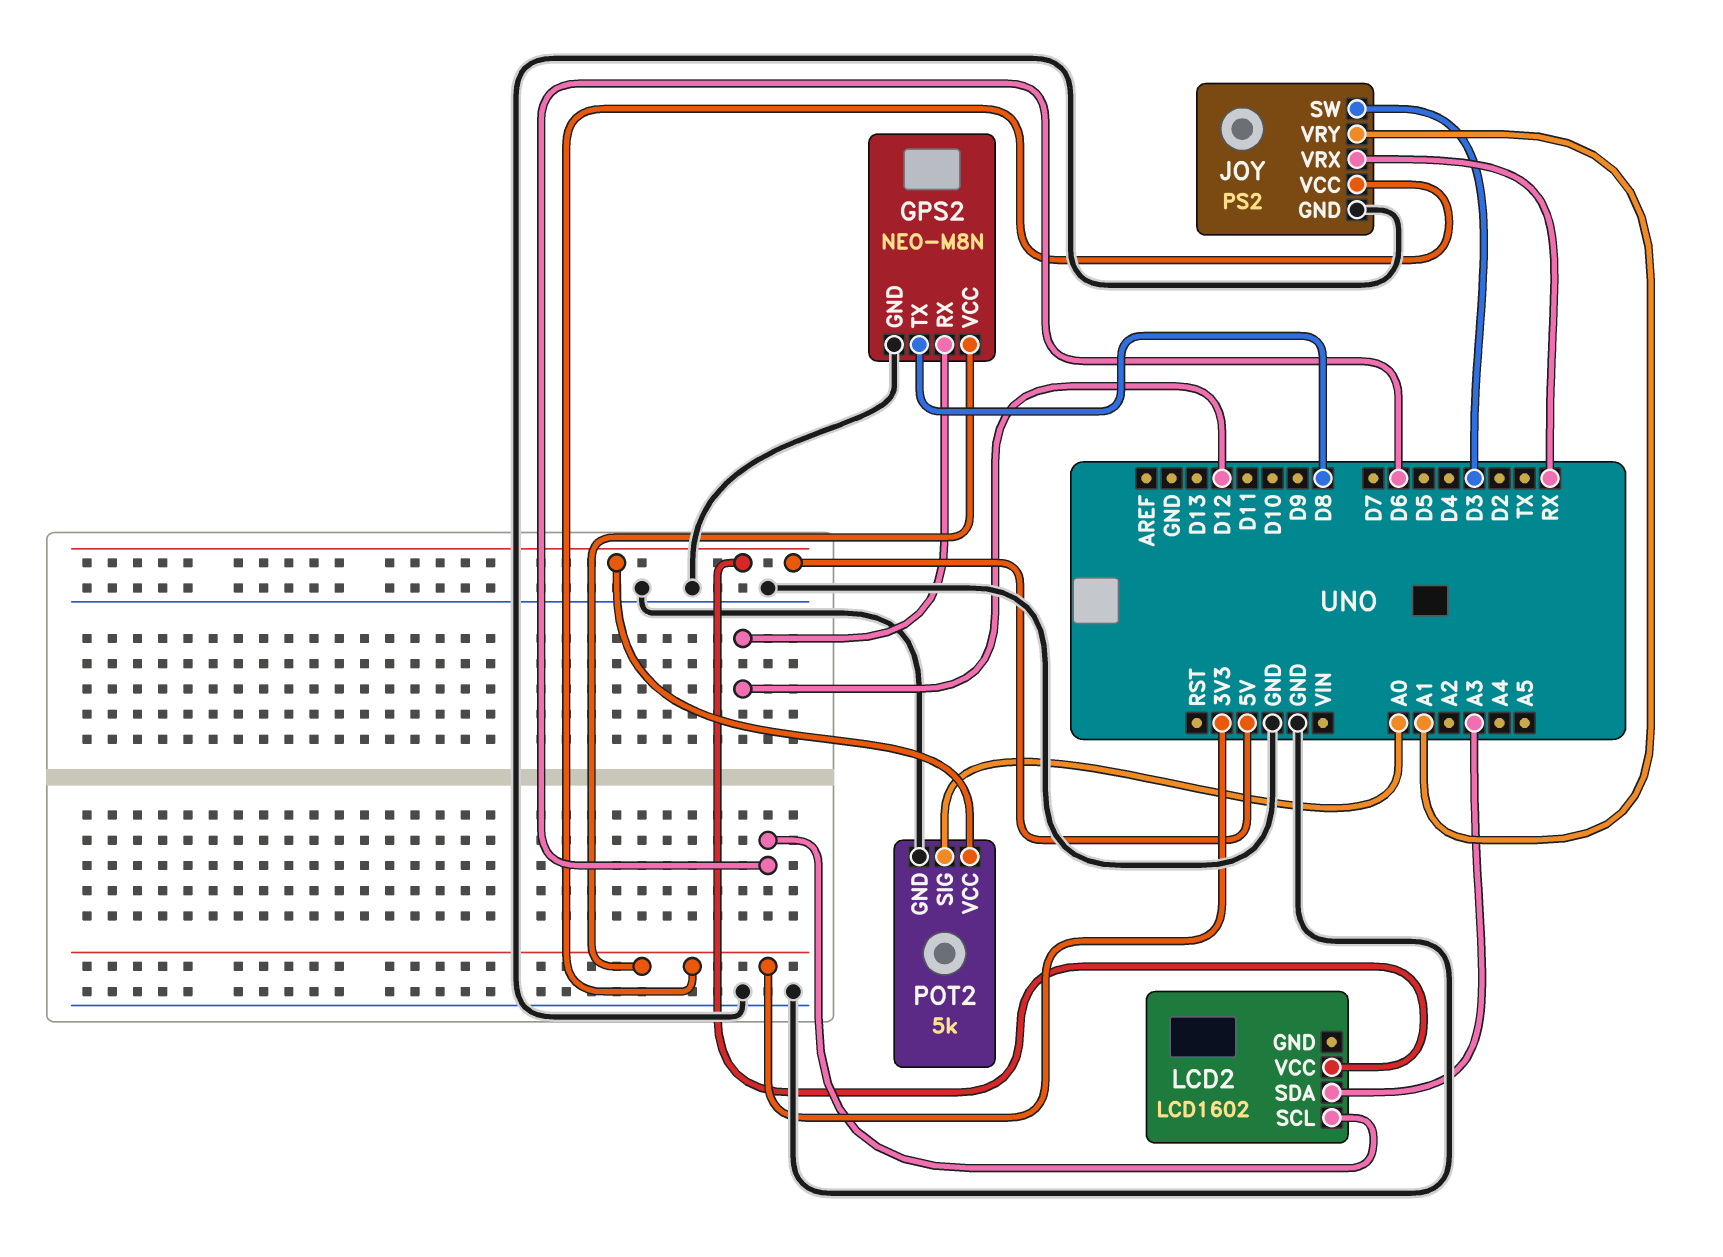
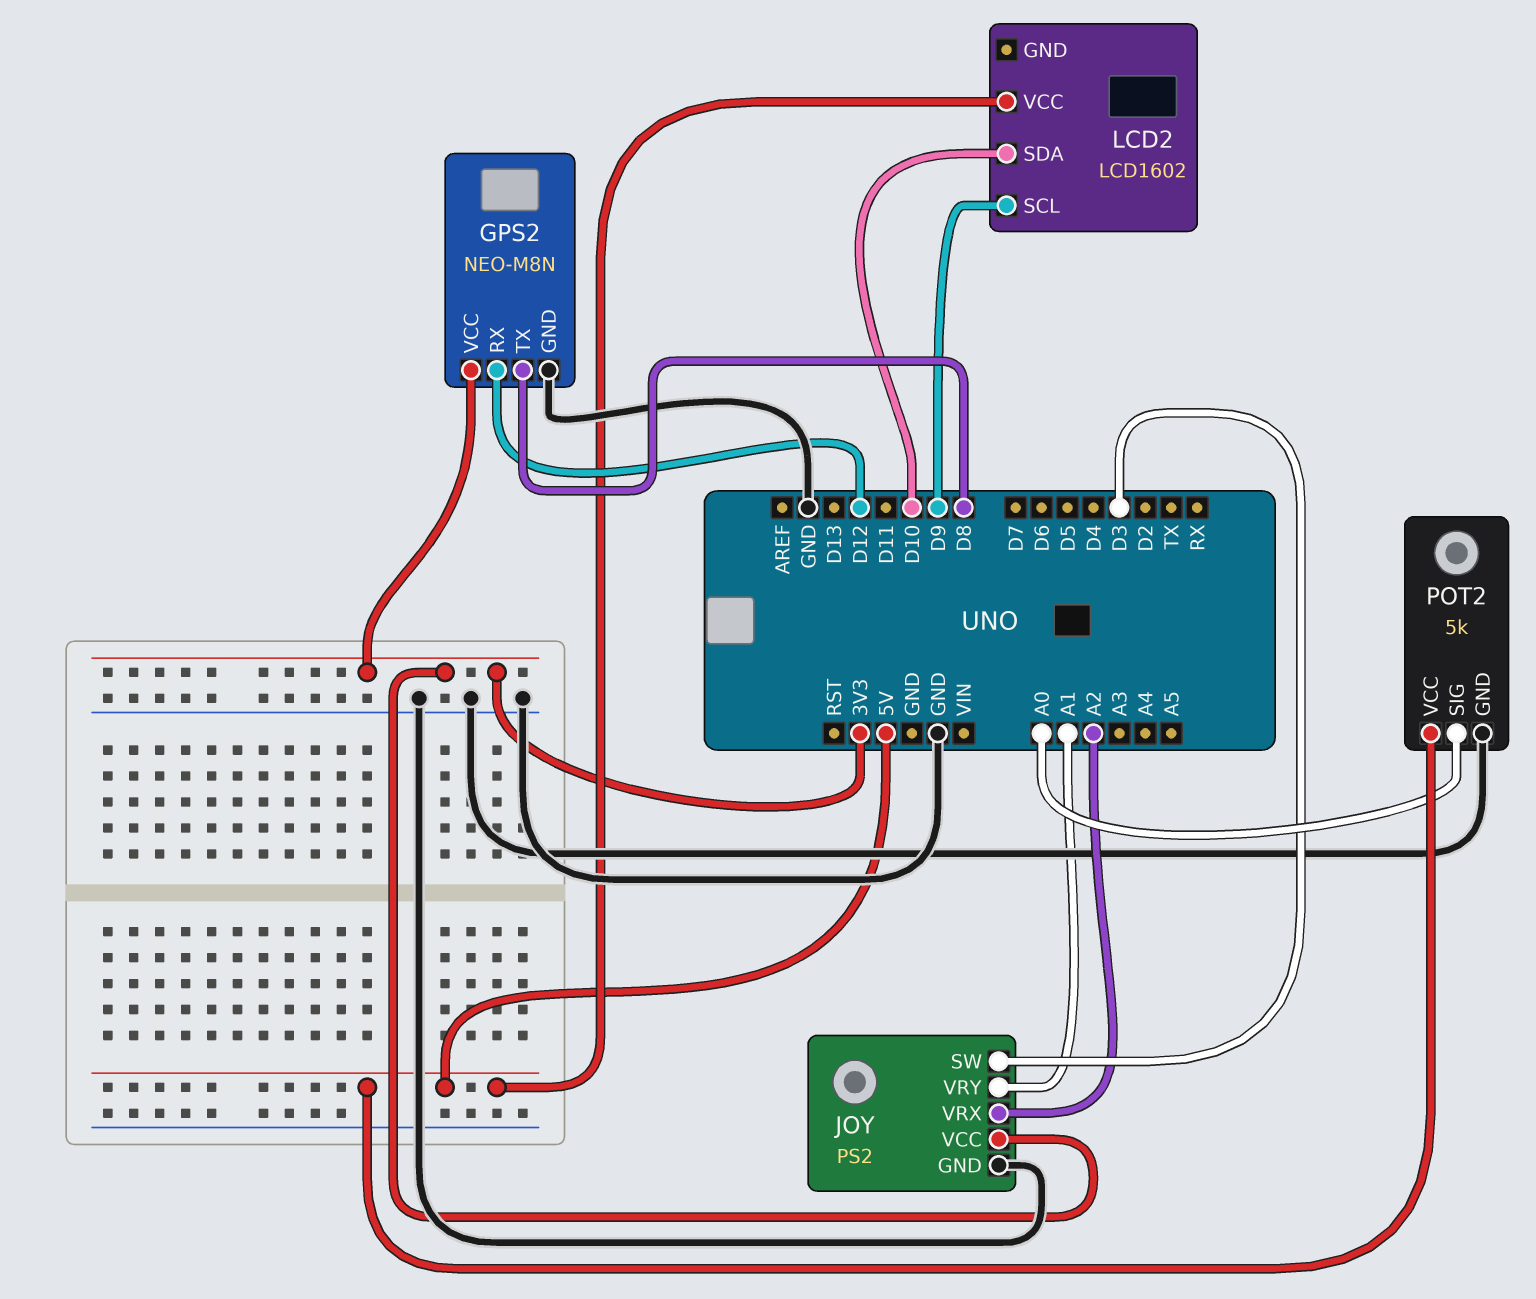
JOY pin VRX: RX -> A2
LCD2 pin SCL: D6 -> D9
LCD2 pin SDA: A3 -> D10

